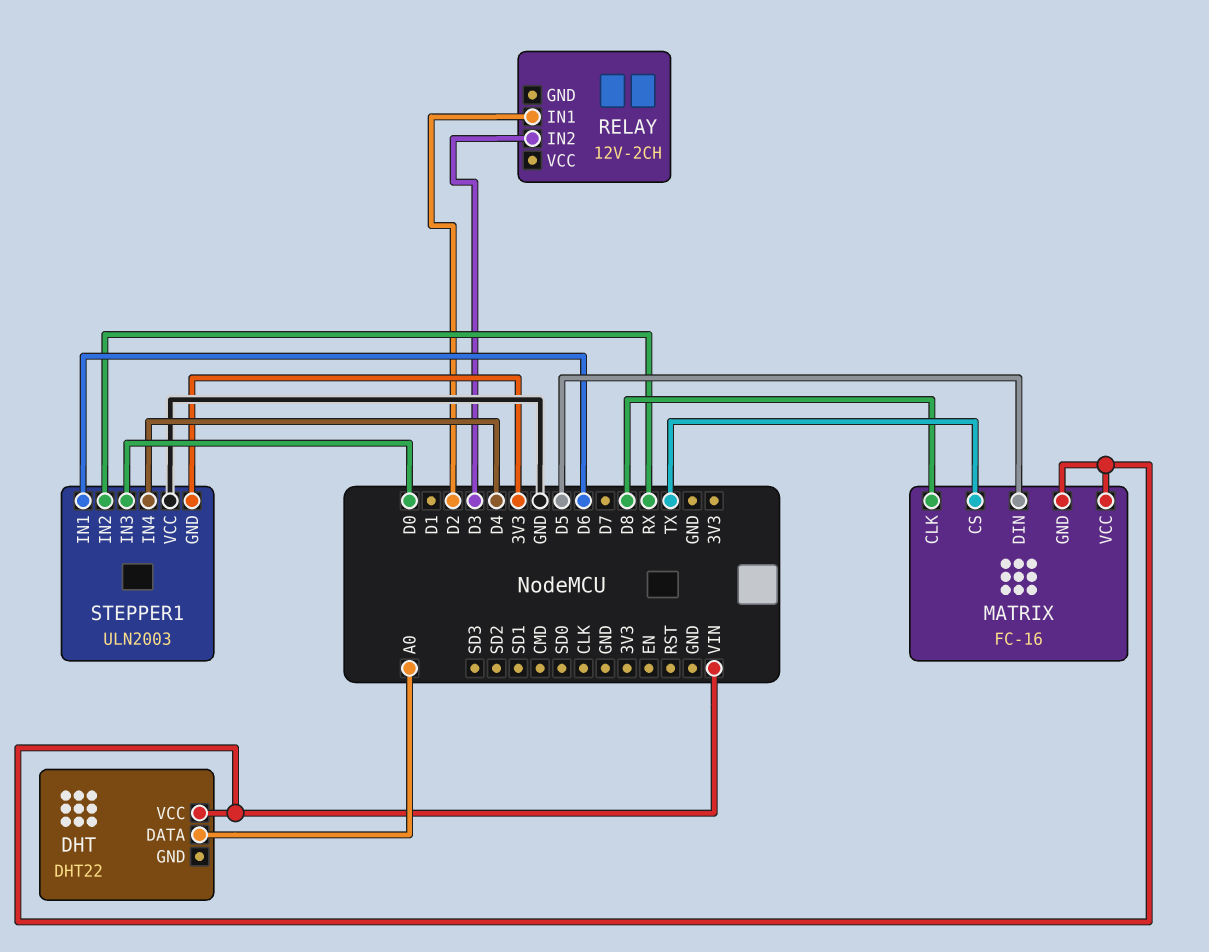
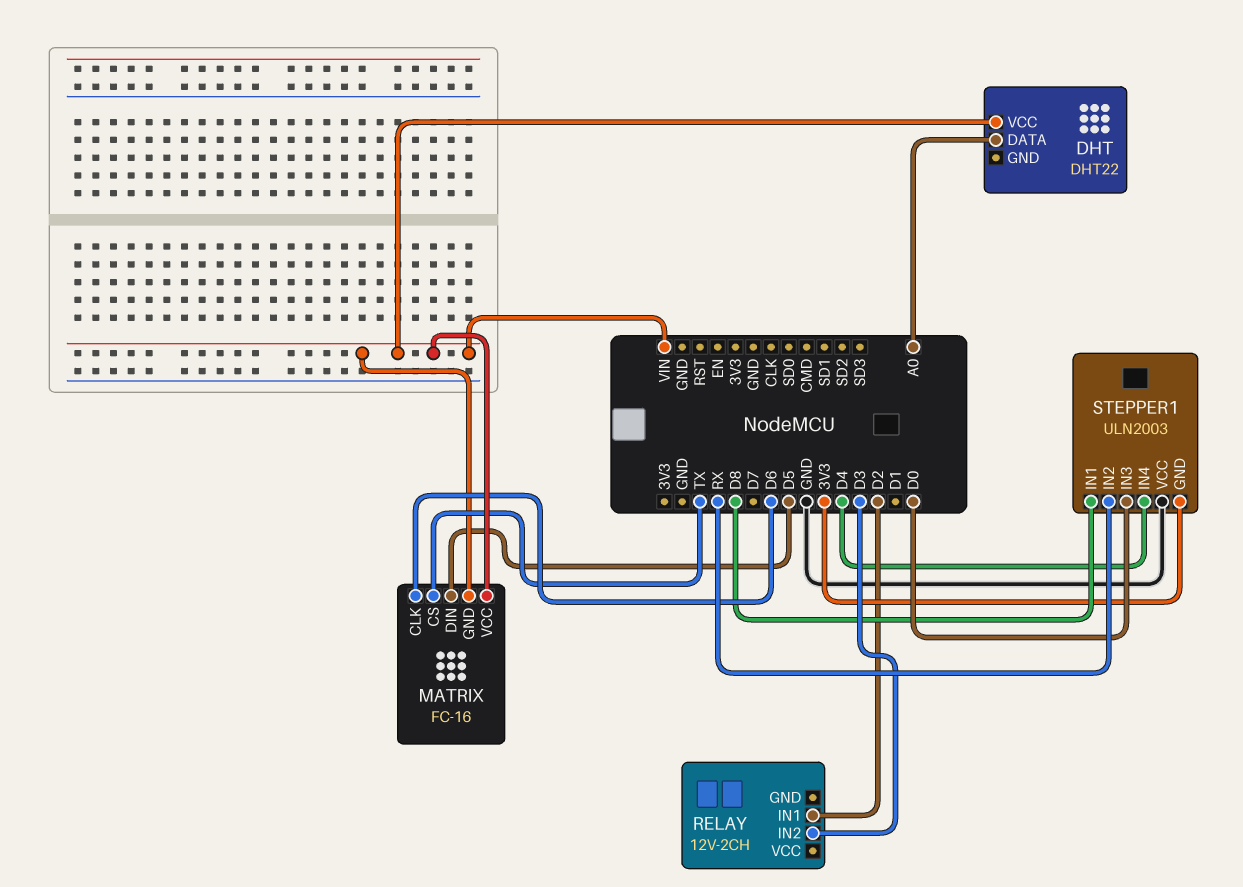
MATRIX pin CLK: D8 -> D6
STEPPER1 pin IN1: D6 -> D8

